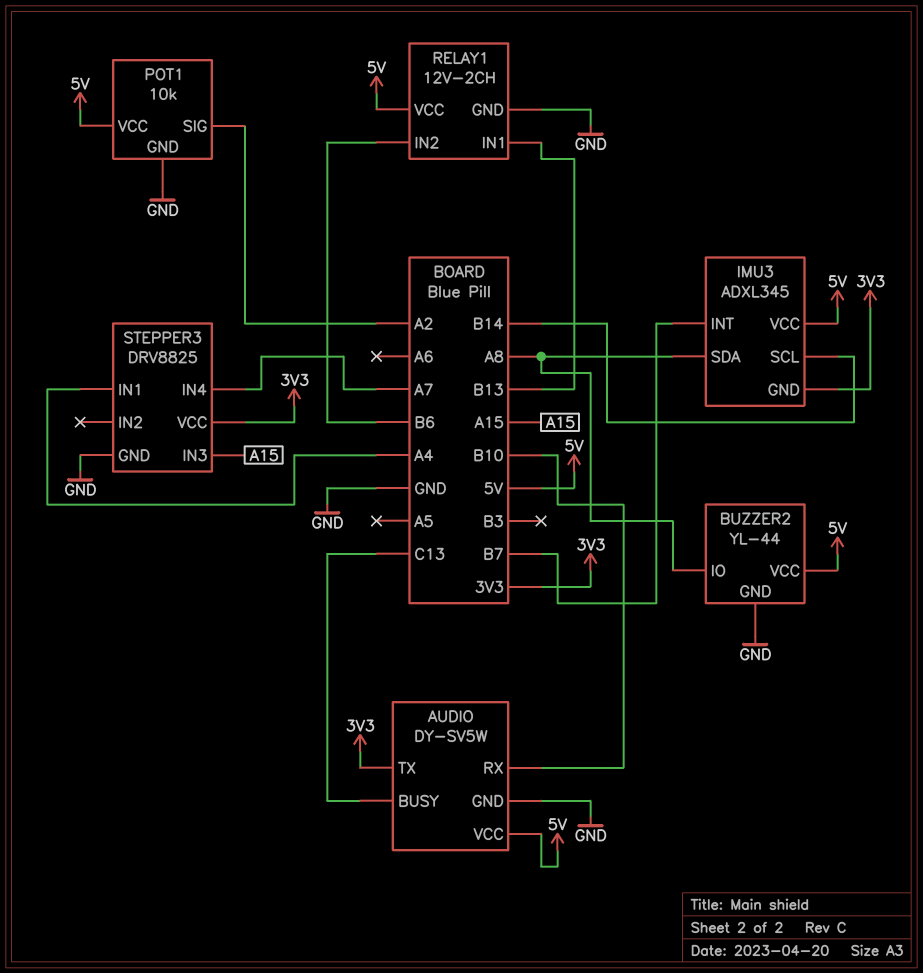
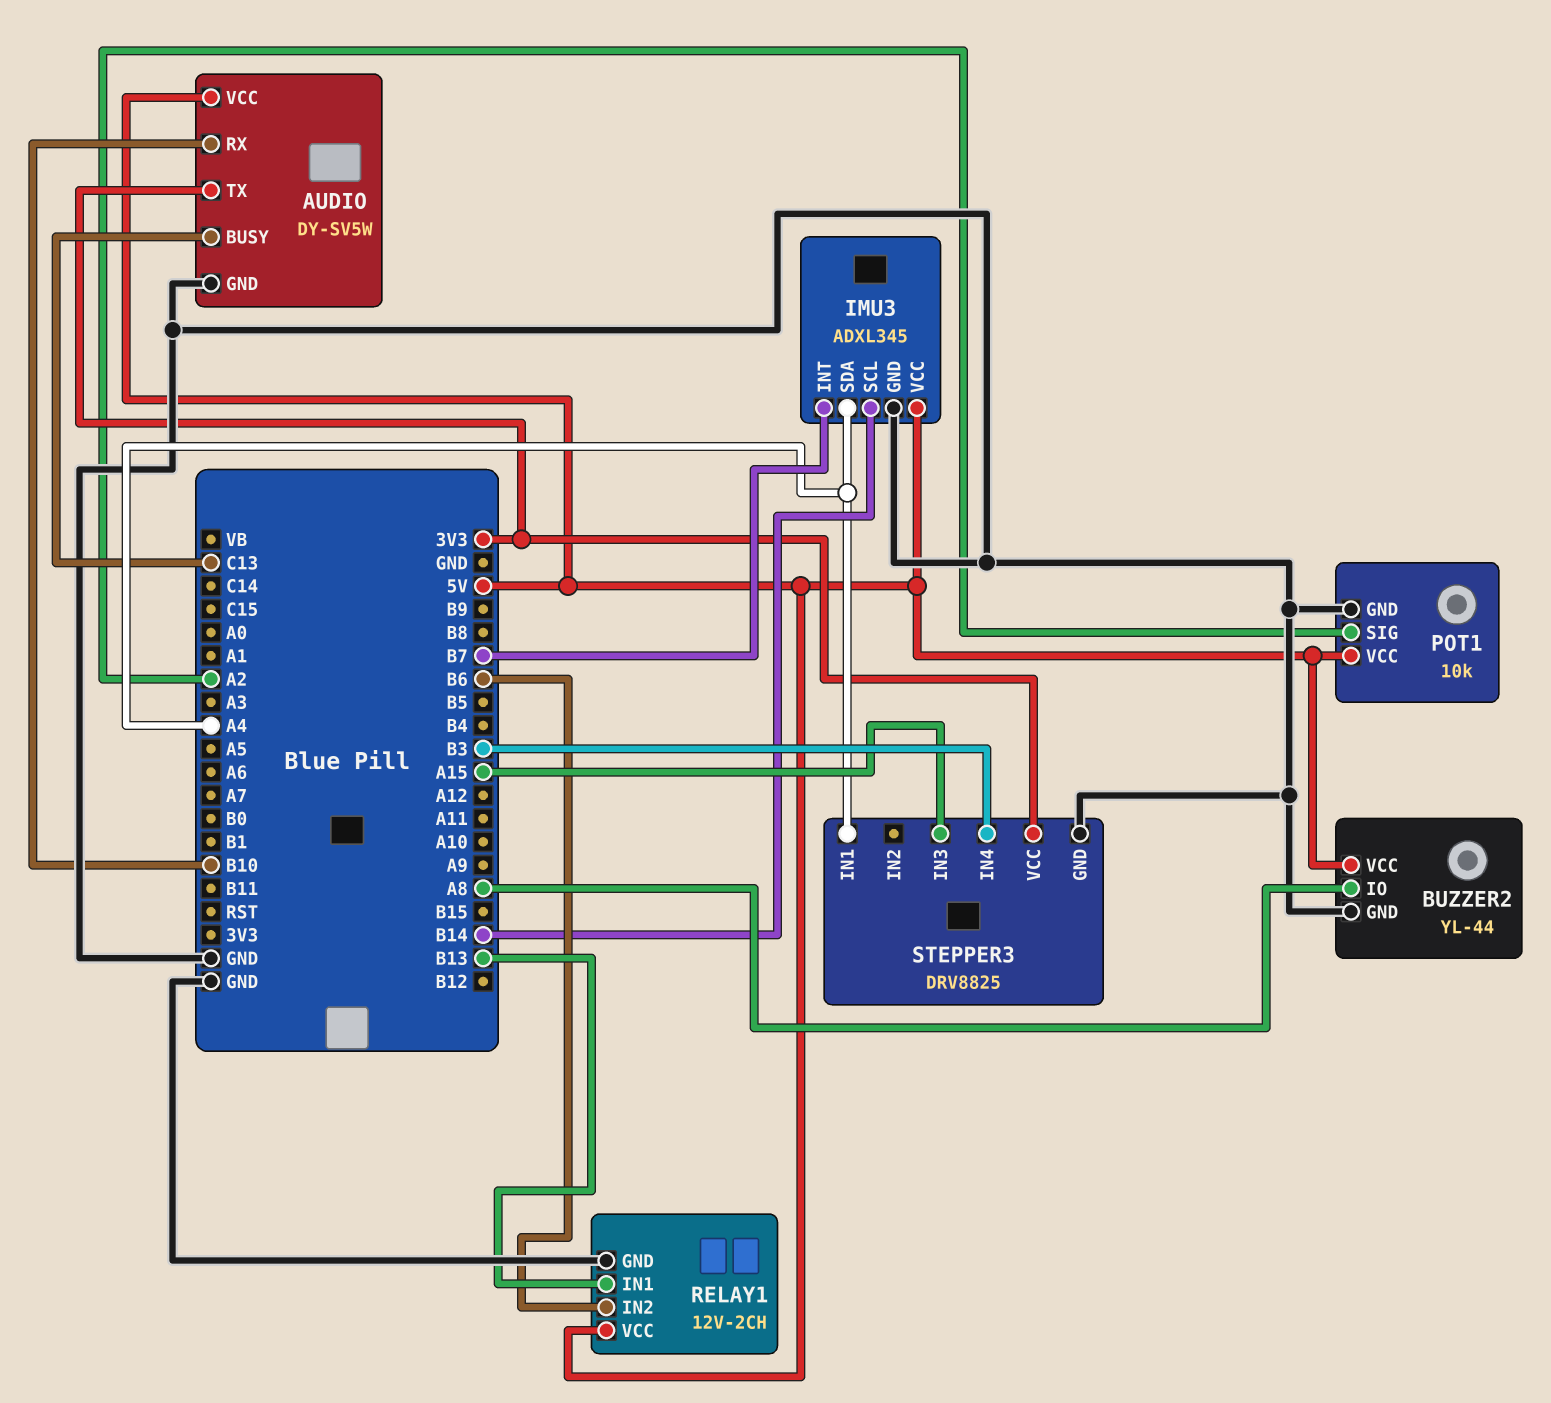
IMU3 pin GND: 3V3 -> GND
IMU3 pin SDA: A8 -> A4
STEPPER3 pin IN4: A7 -> B3

